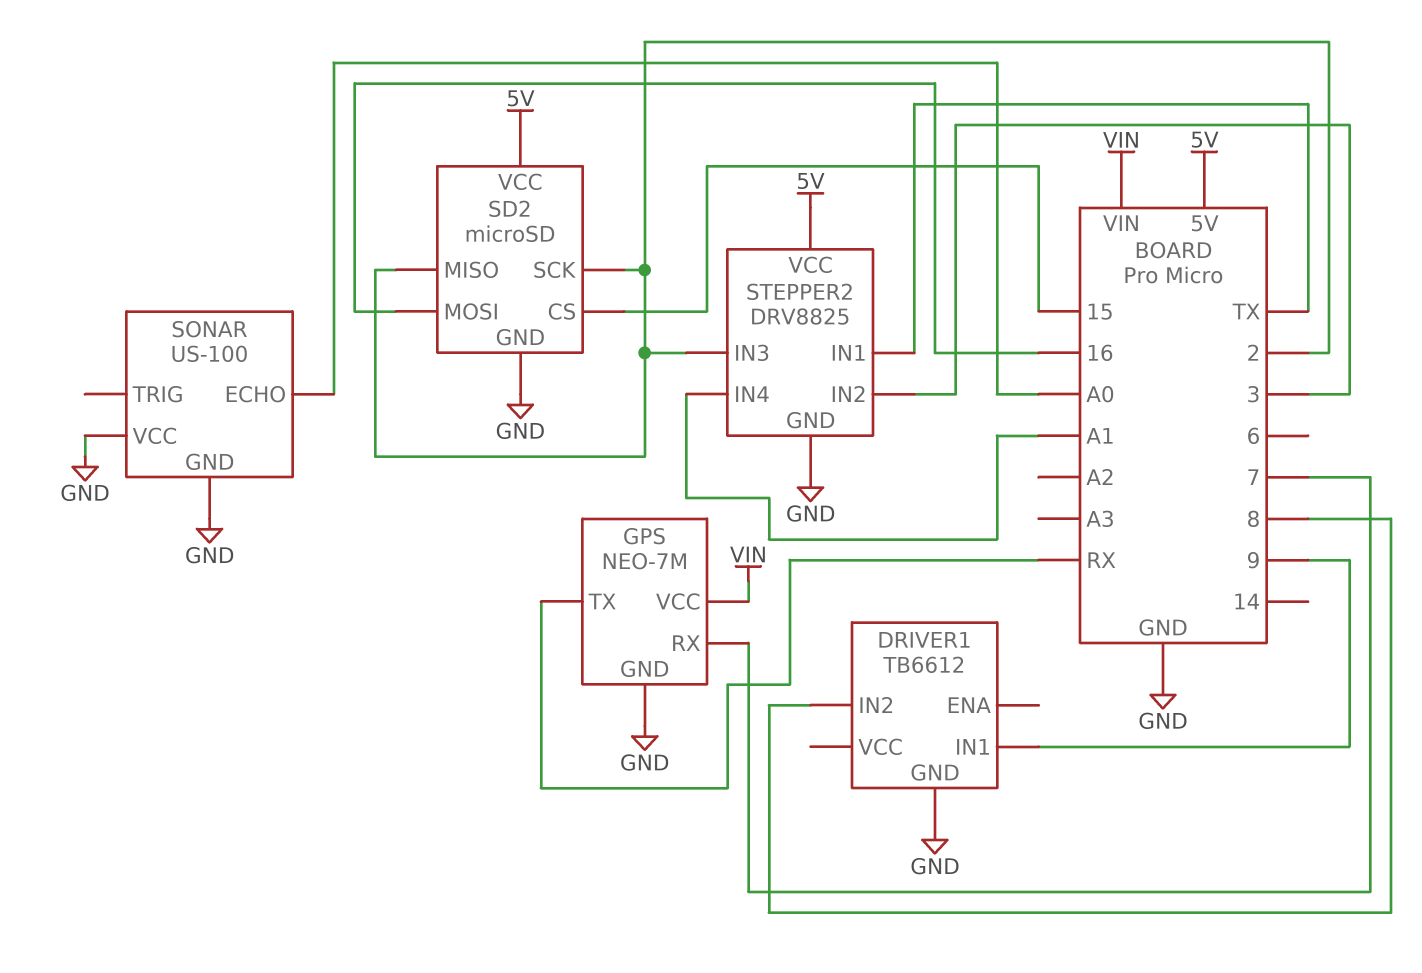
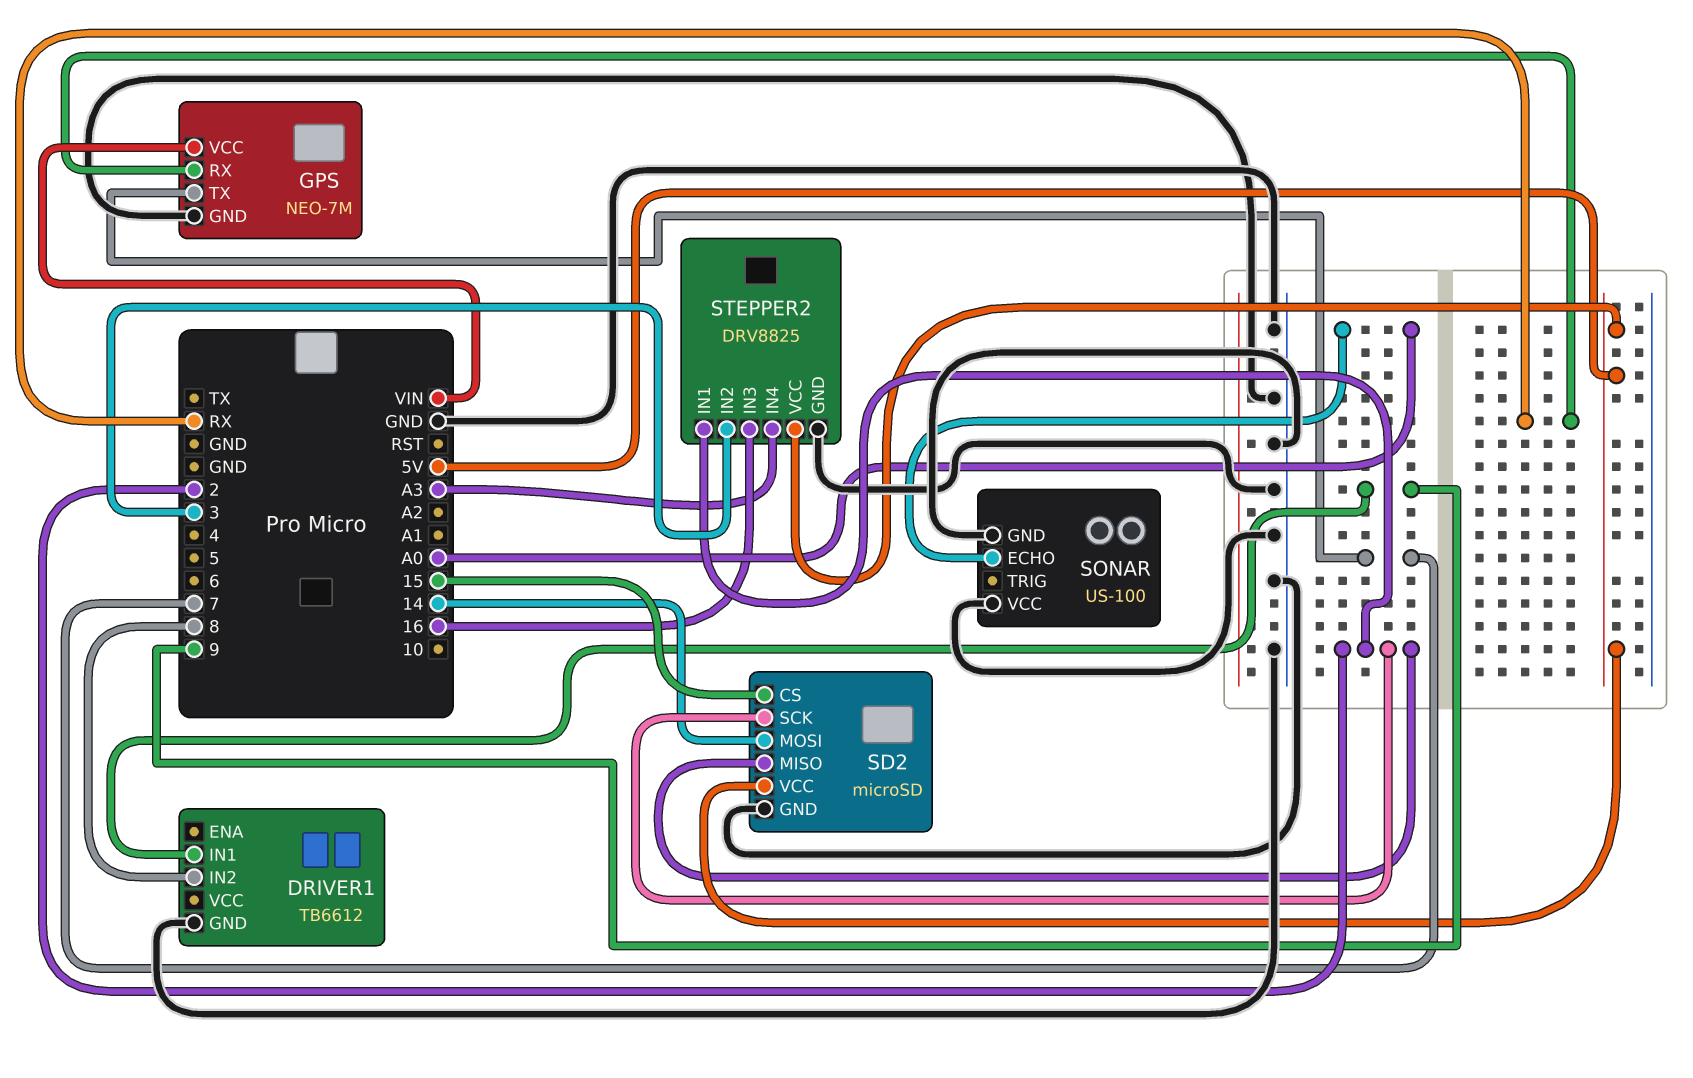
GPS pin RX: 7 -> RX
GPS pin TX: RX -> 7
SD2 pin MOSI: 16 -> 14
STEPPER2 pin IN1: TX -> 2
STEPPER2 pin IN3: 2 -> 16
STEPPER2 pin IN4: A1 -> A3

